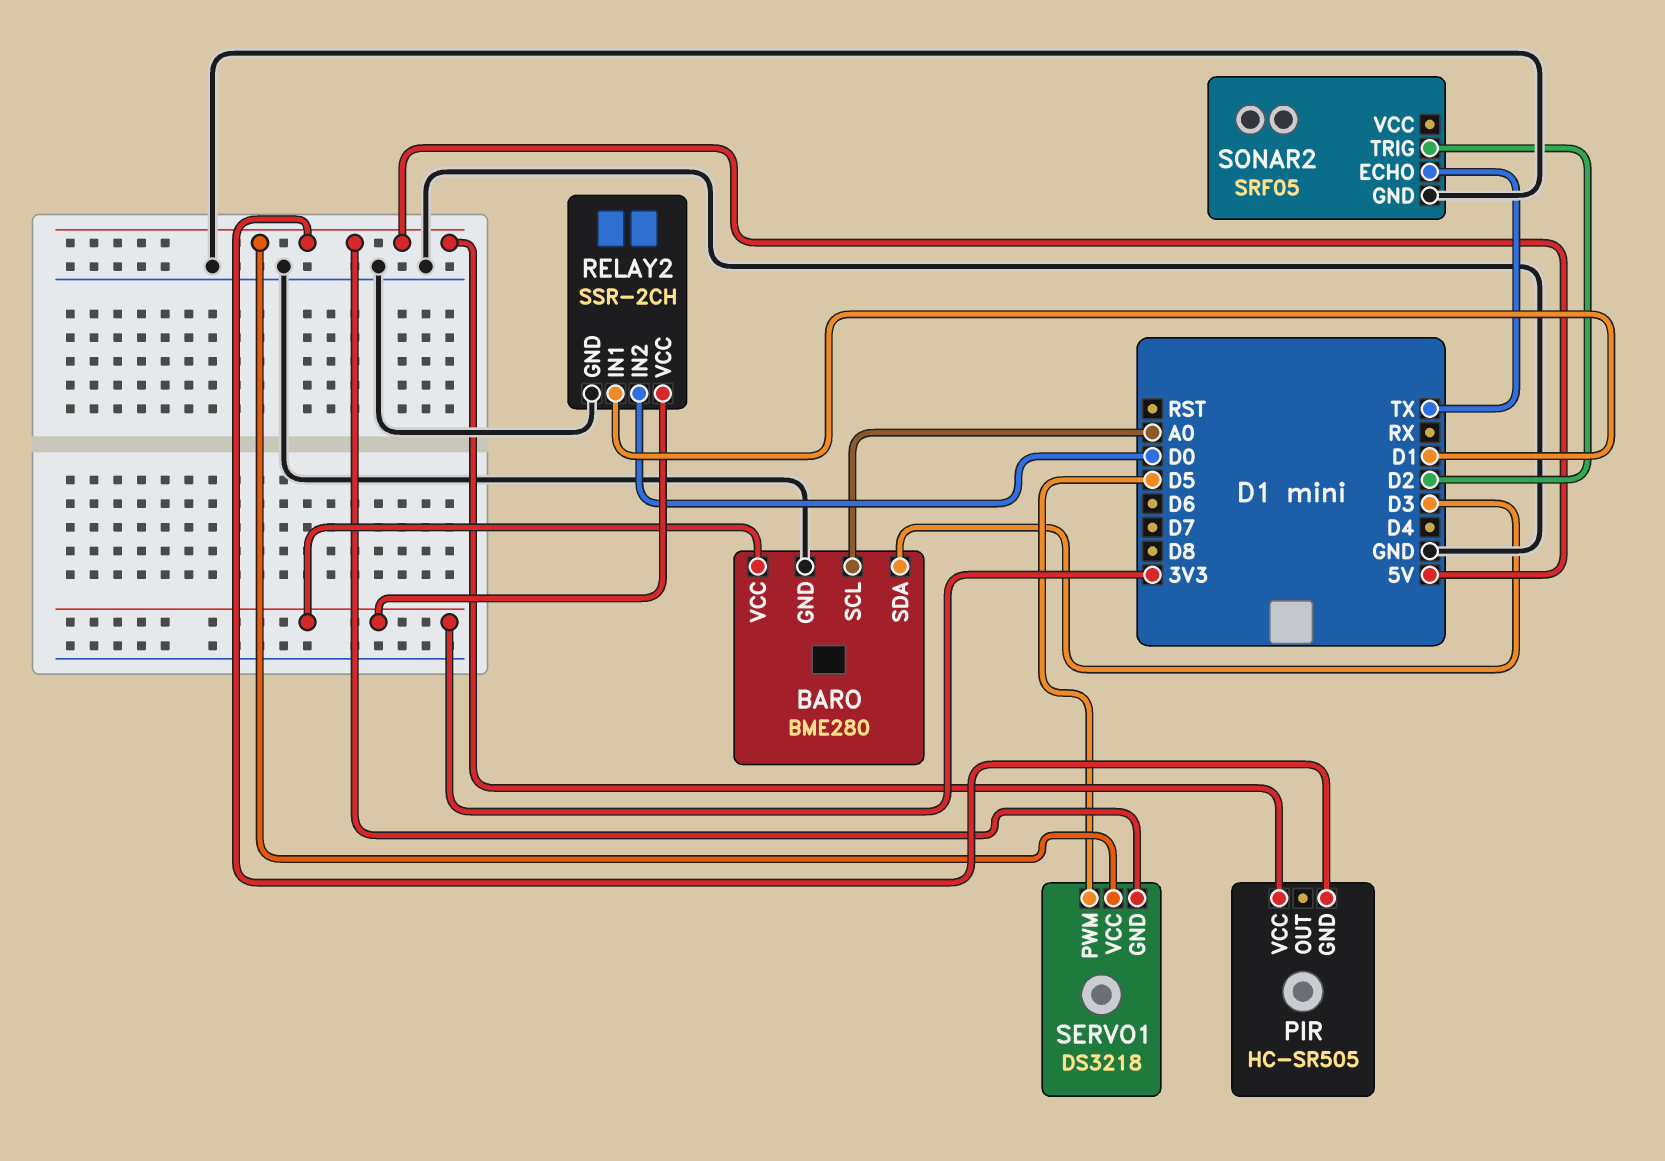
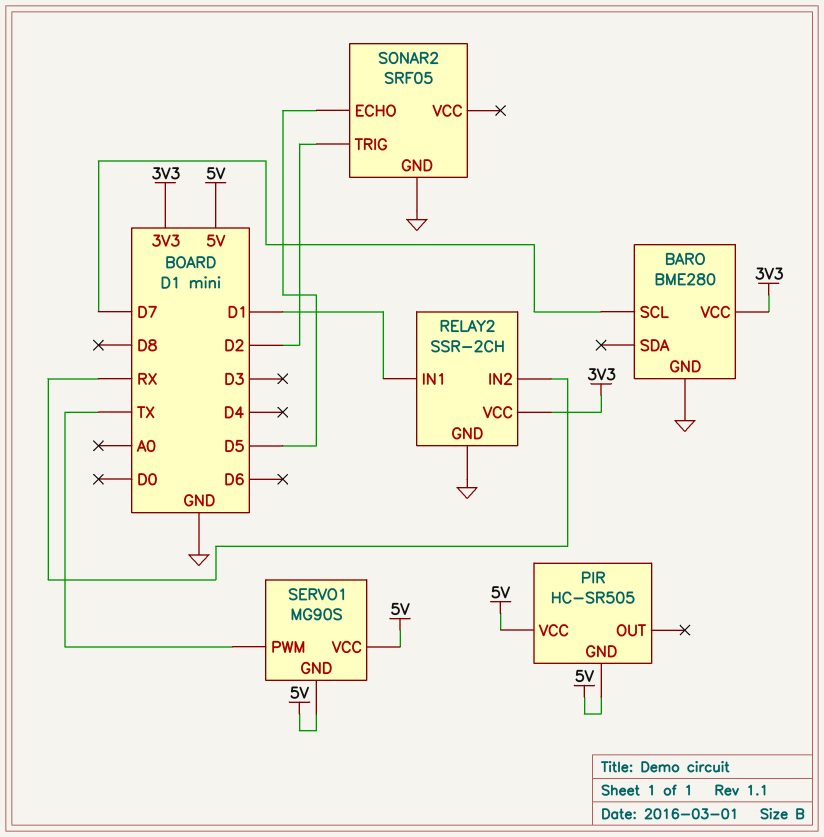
BARO pin SCL: A0 -> D7
BARO pin SDA: D3 -> none
RELAY2 pin IN2: D0 -> RX
SERVO1: DS3218 -> MG90S
SERVO1 pin PWM: D5 -> TX
SONAR2 pin ECHO: TX -> D5

